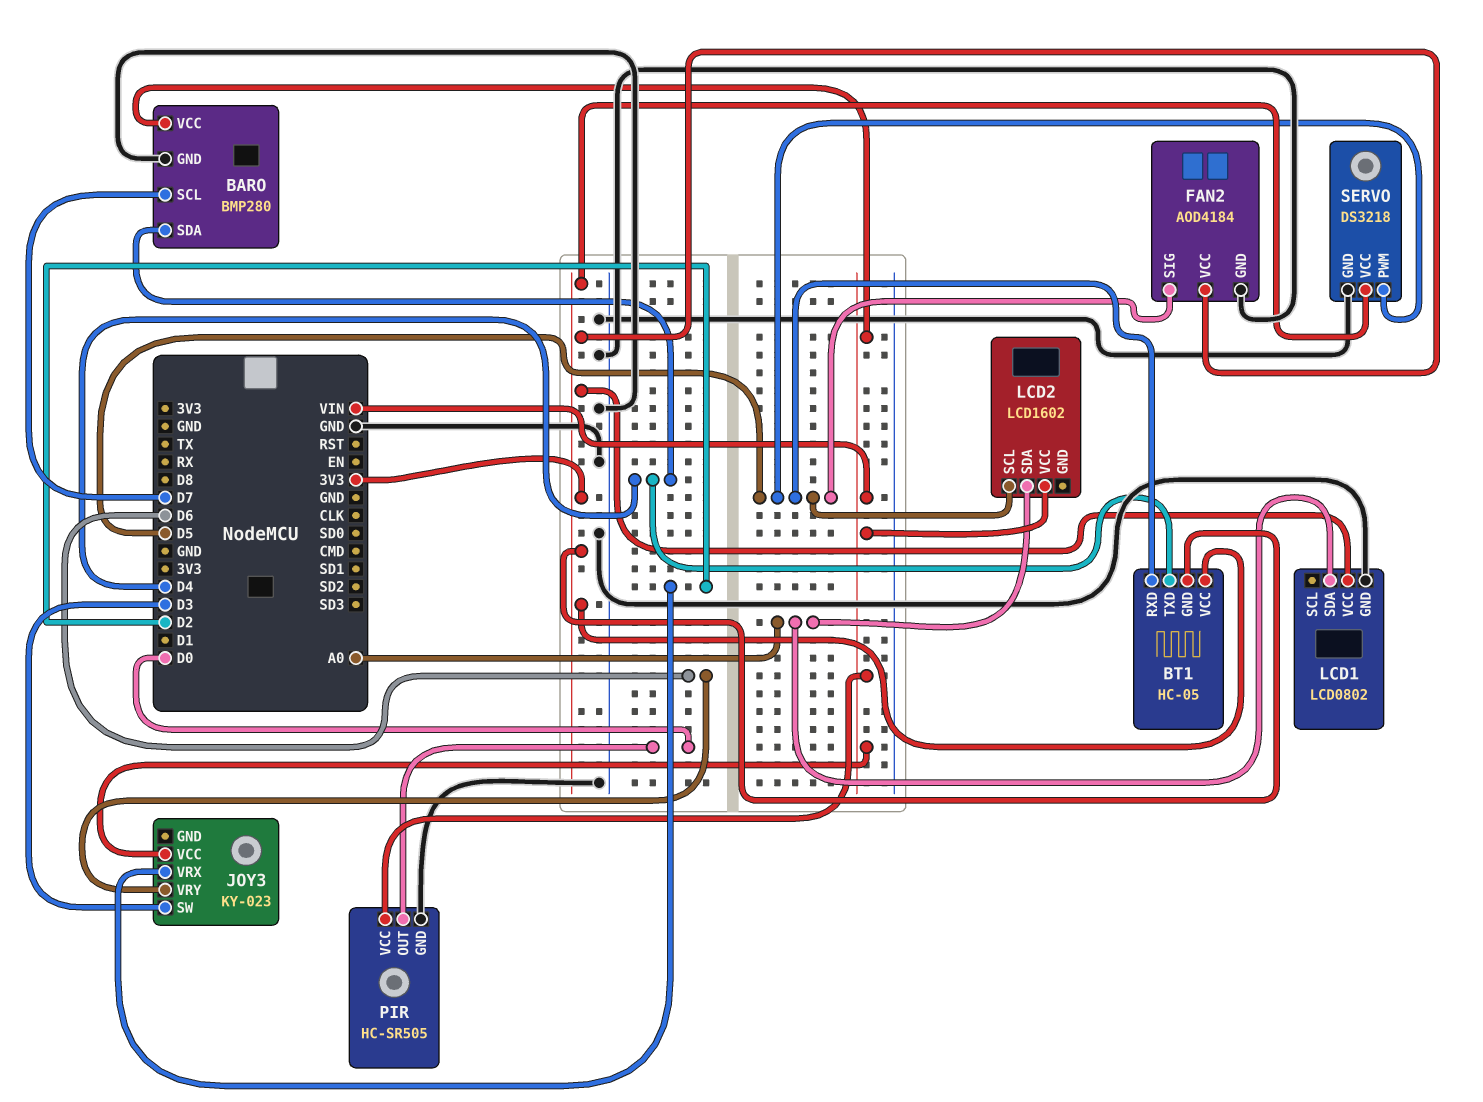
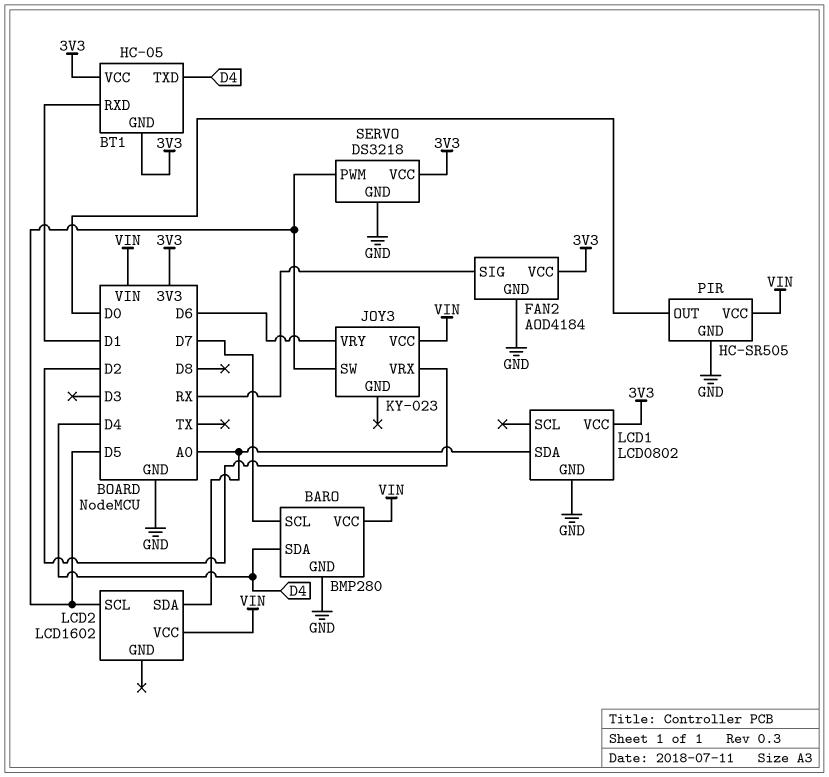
BT1 pin RXD: D5 -> D1
FAN2 pin SIG: D5 -> RX
JOY3 pin SW: D3 -> D5

